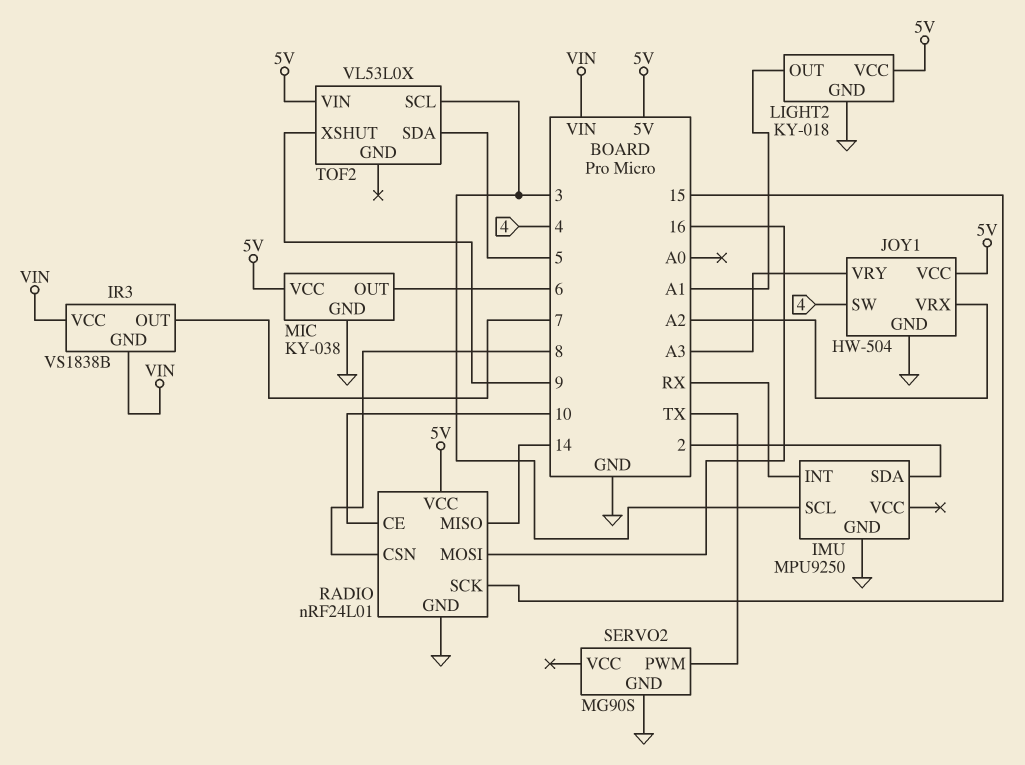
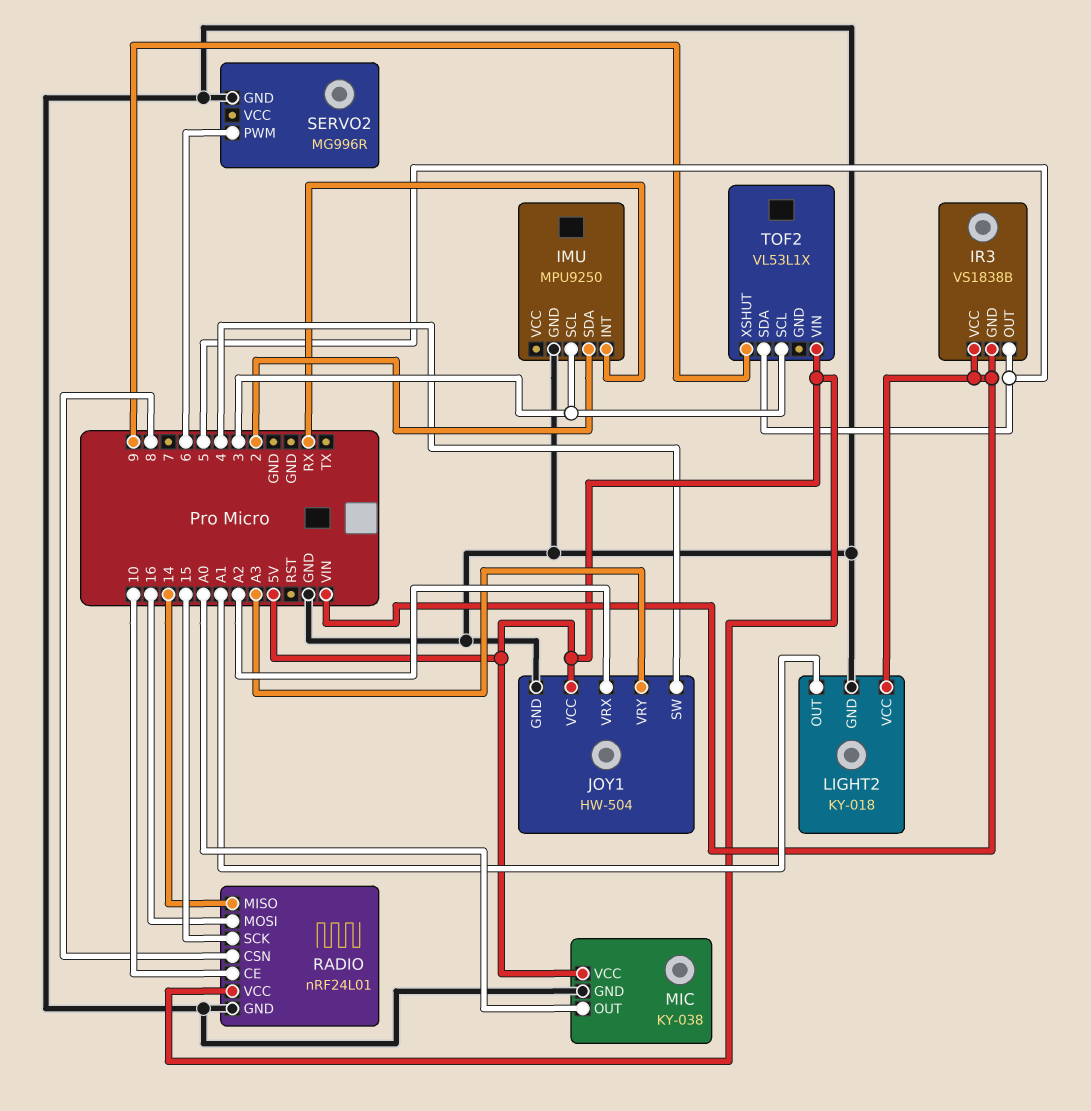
IR3 pin OUT: 7 -> 5
LIGHT2 pin VCC: 5V -> VIN
MIC pin OUT: 6 -> A0
SERVO2: MG90S -> MG996R
SERVO2 pin PWM: TX -> 6
TOF2: VL53L0X -> VL53L1X

